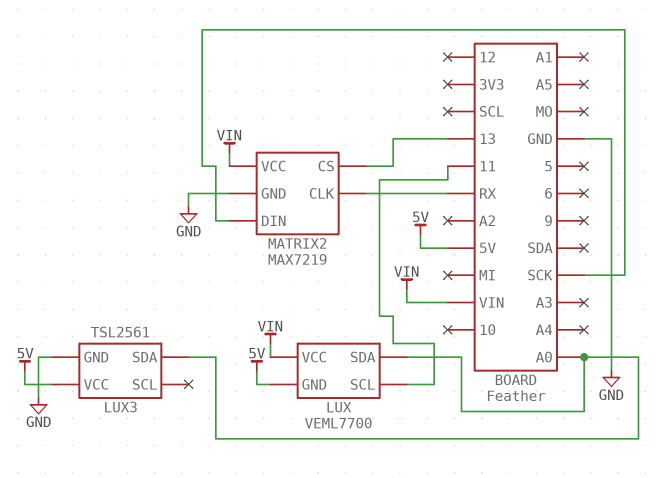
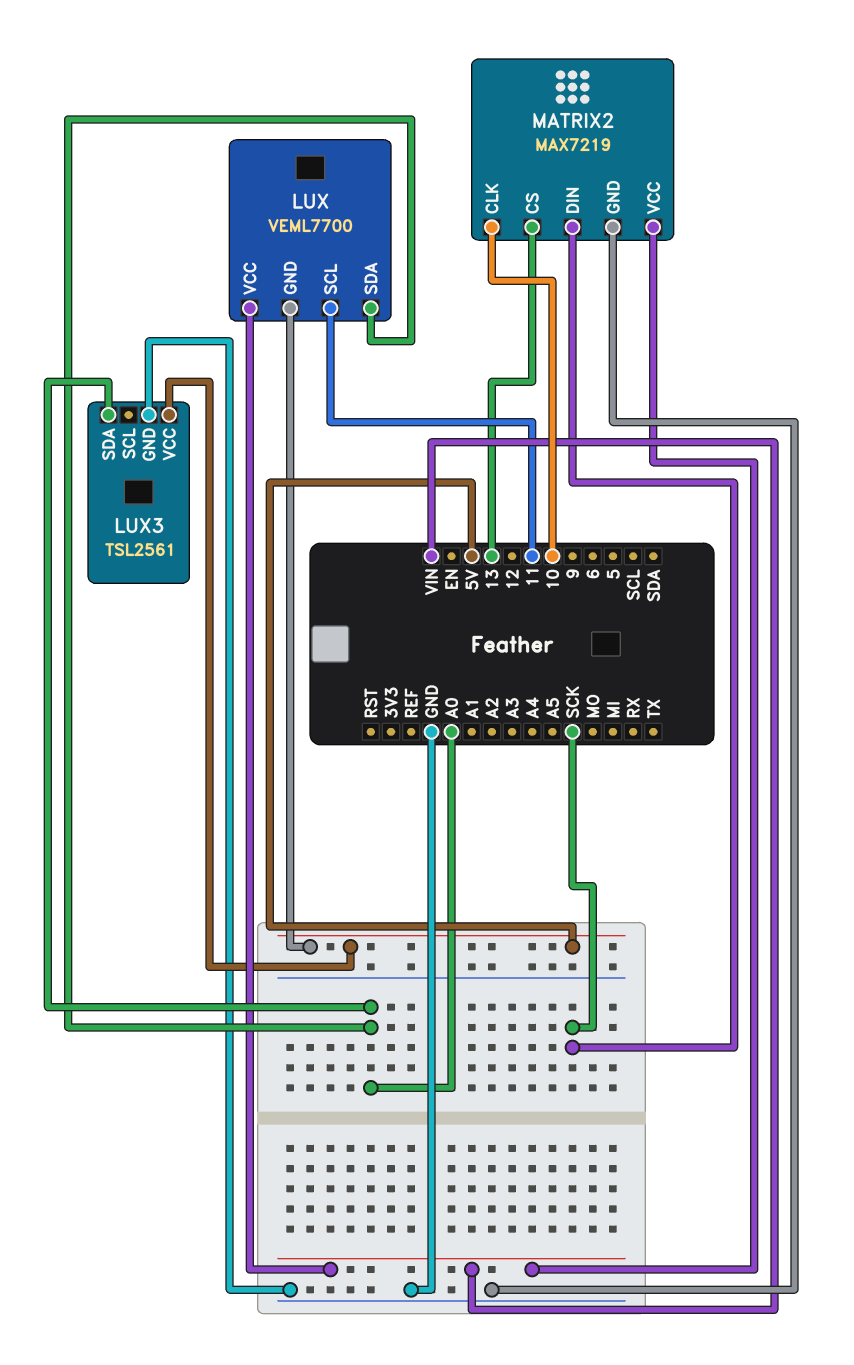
MATRIX2 pin CLK: RX -> 10

